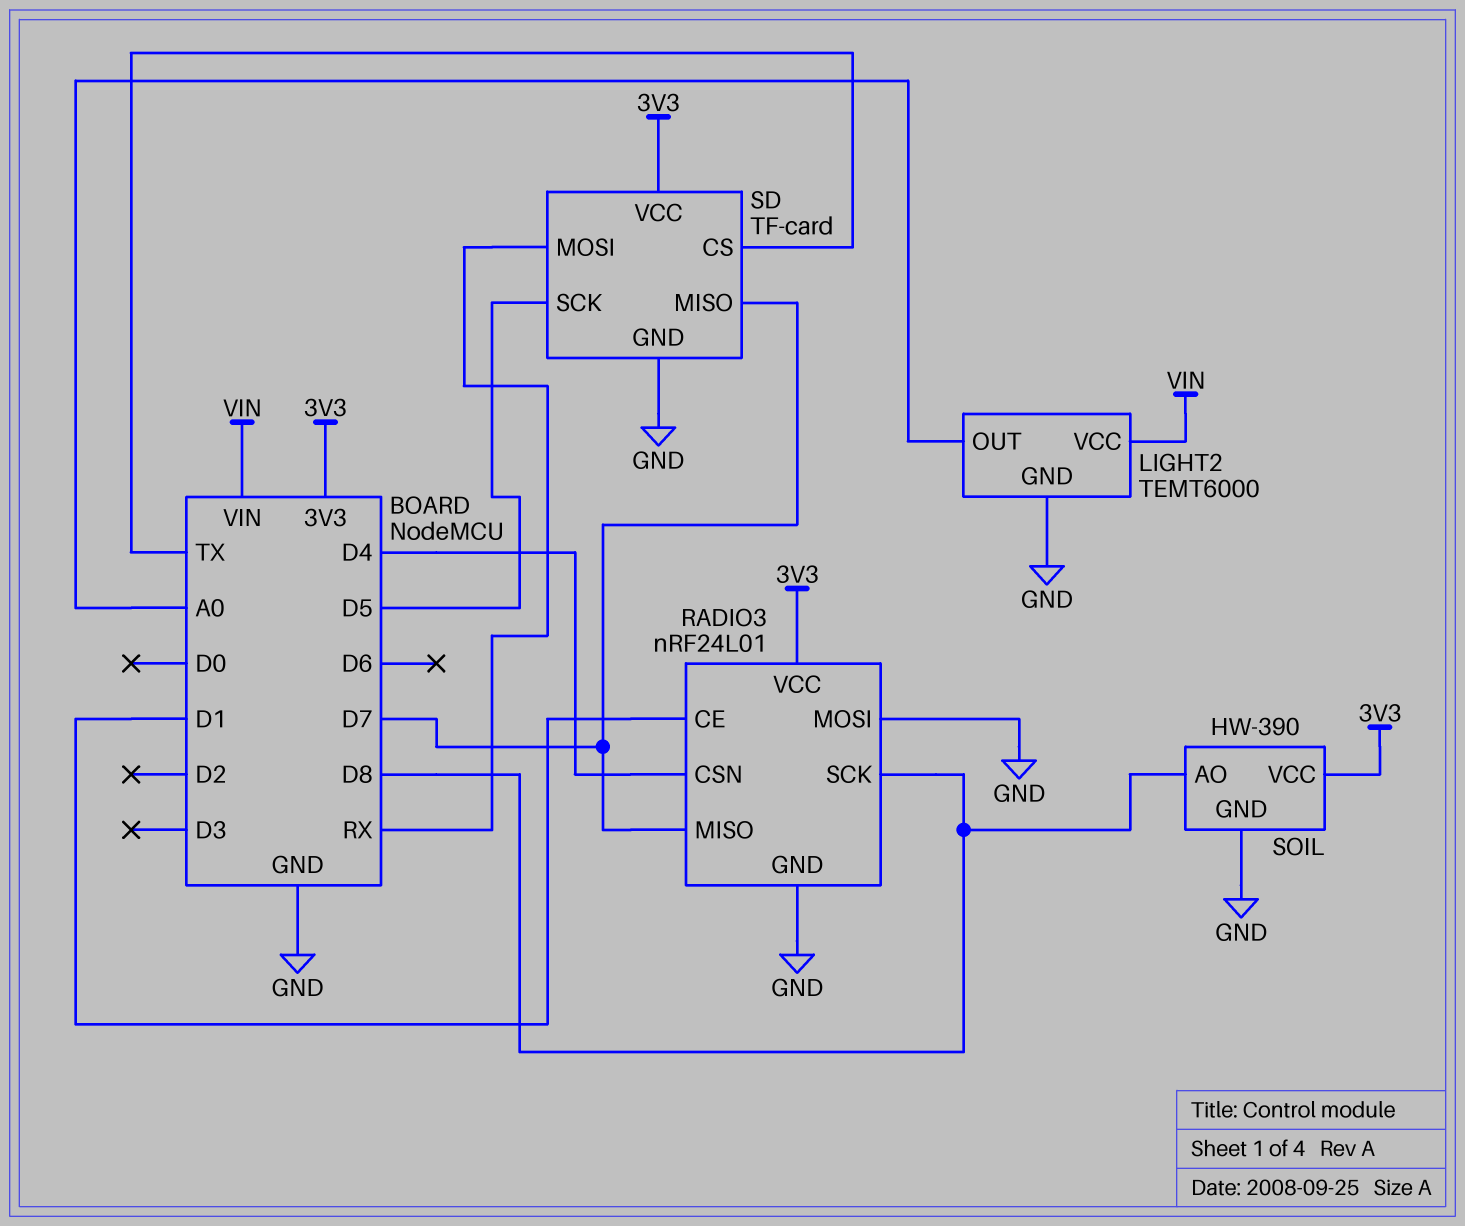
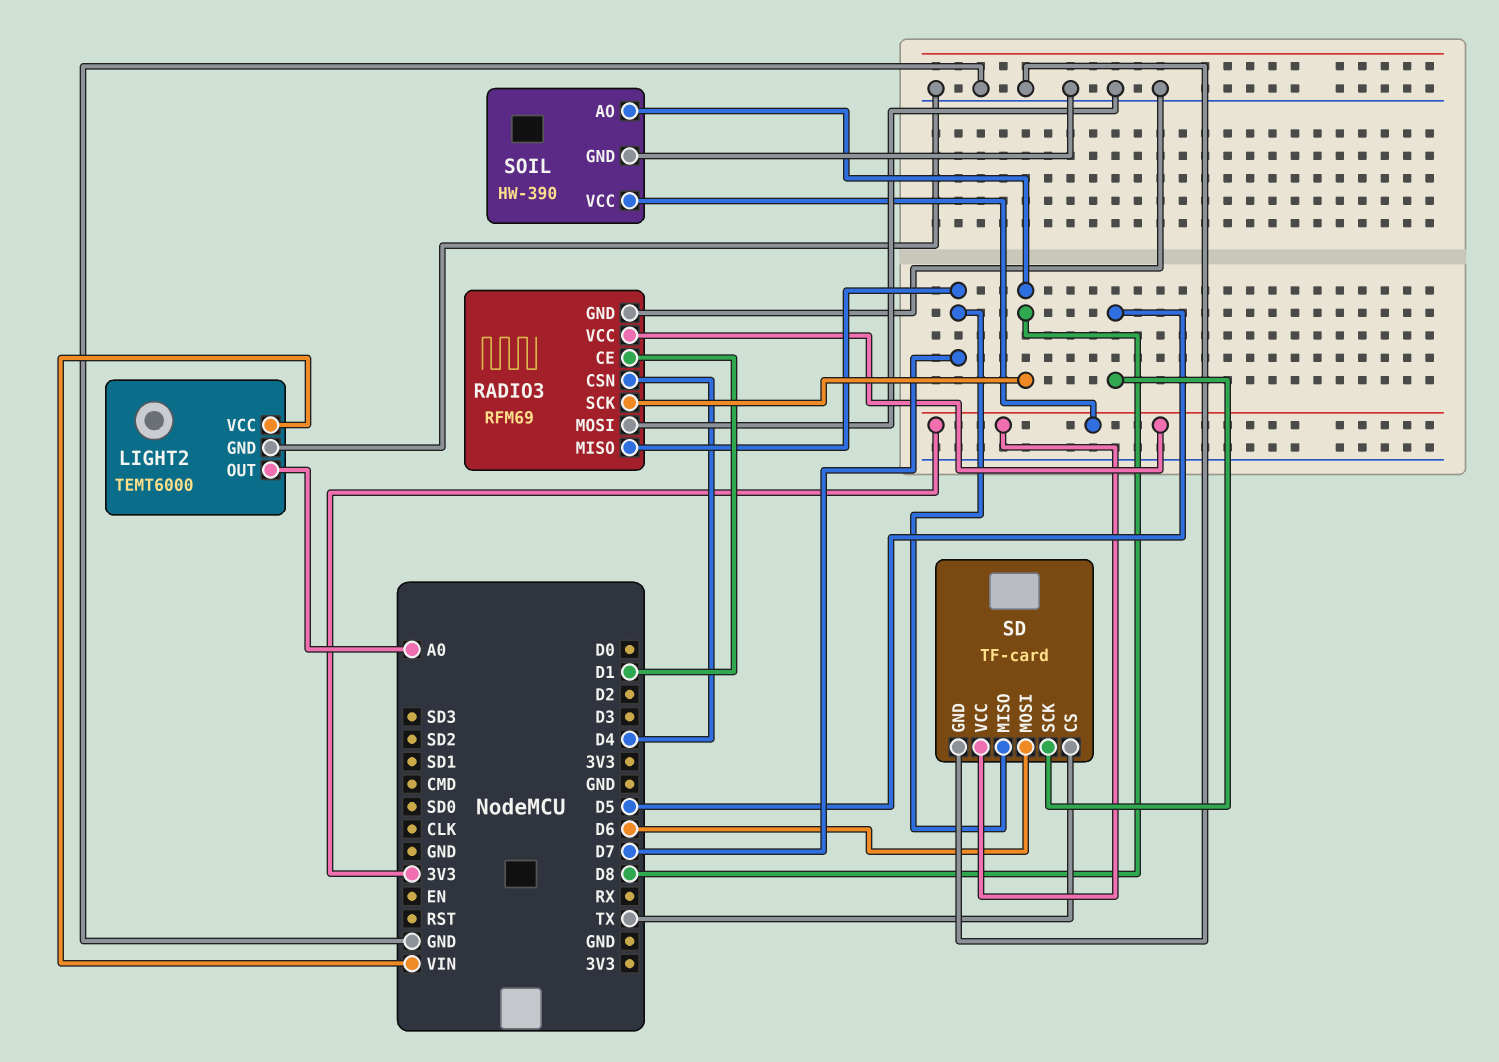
RADIO3: nRF24L01 -> RFM69
SD pin MOSI: RX -> D6

